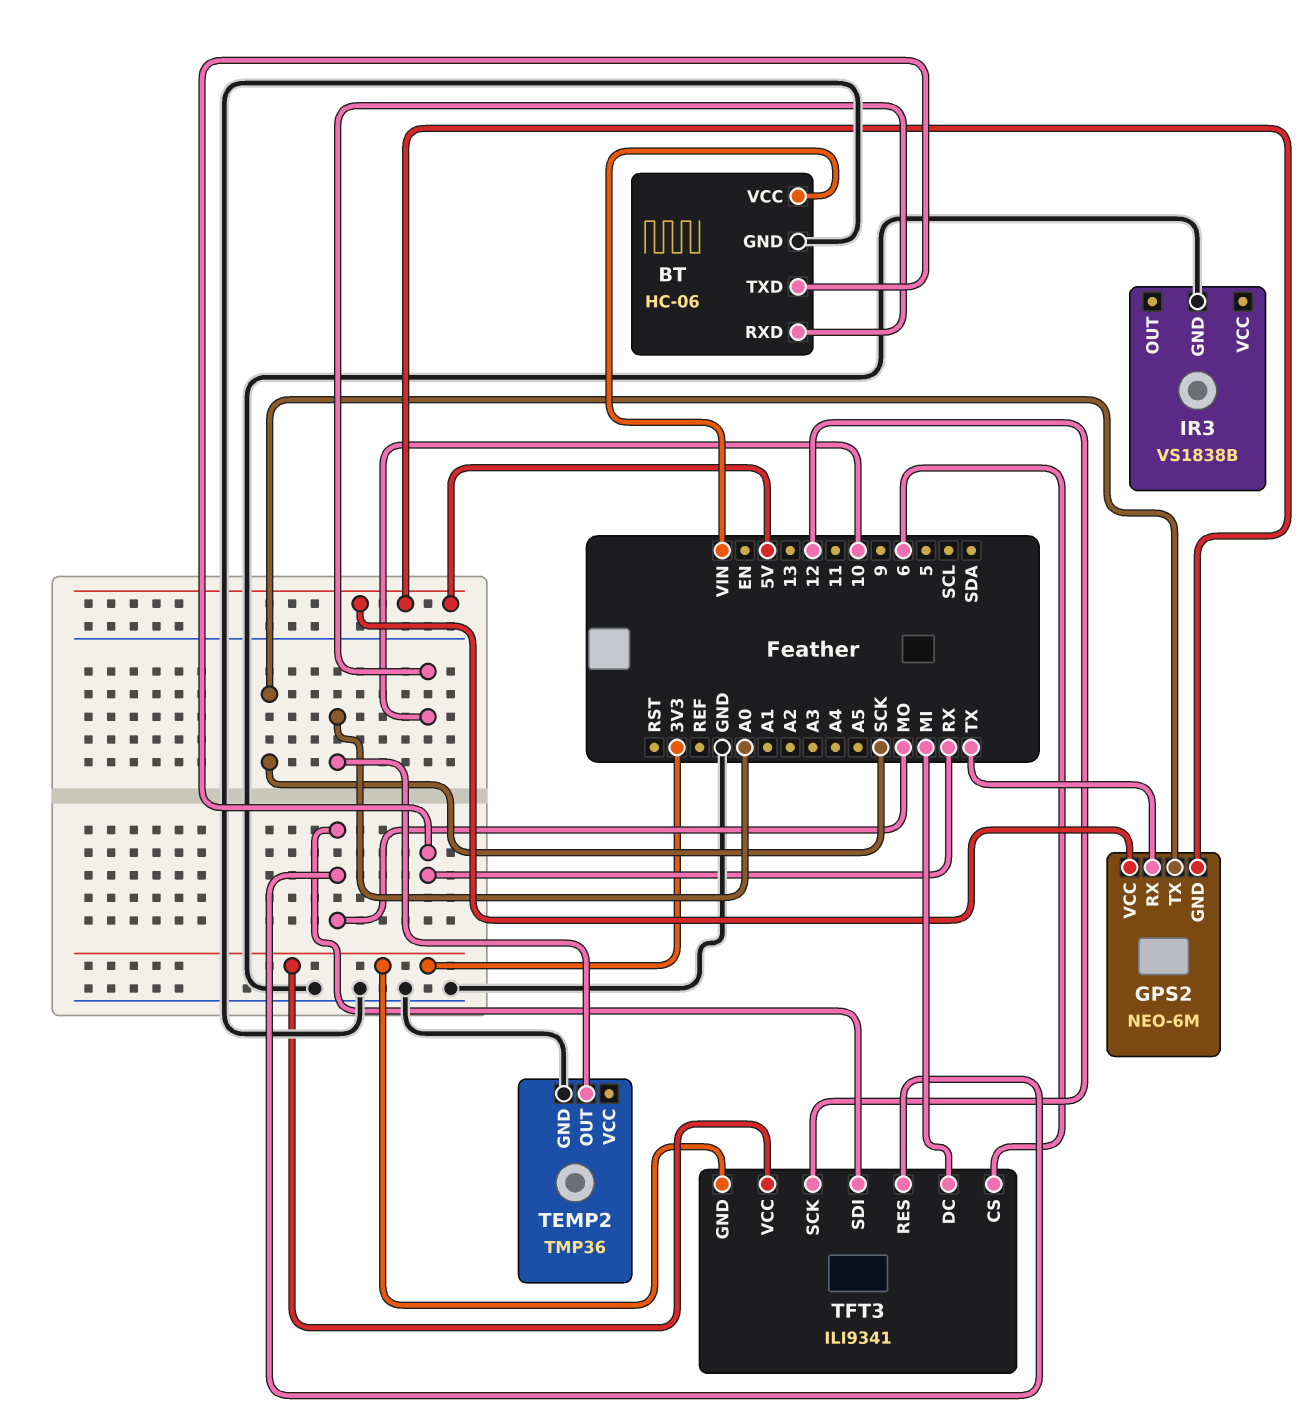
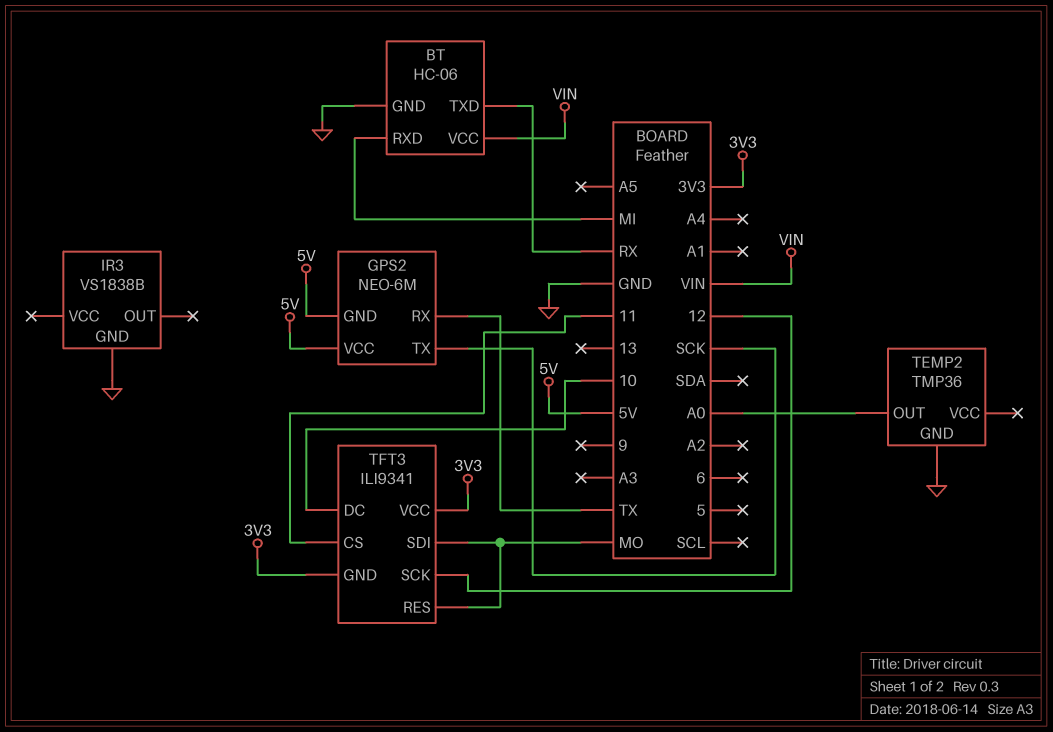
BT pin RXD: 10 -> MI
TFT3 pin CS: 6 -> 11
TFT3 pin DC: MI -> 10

